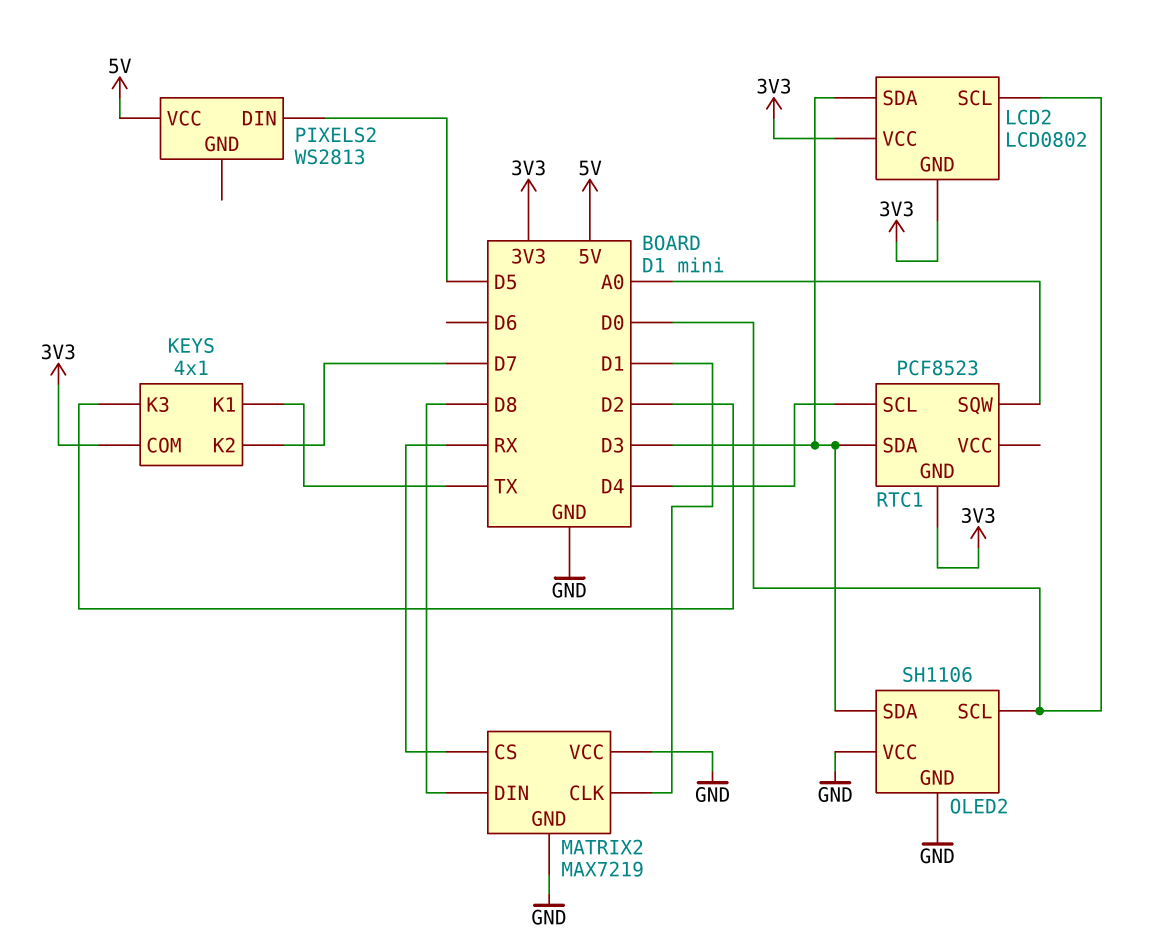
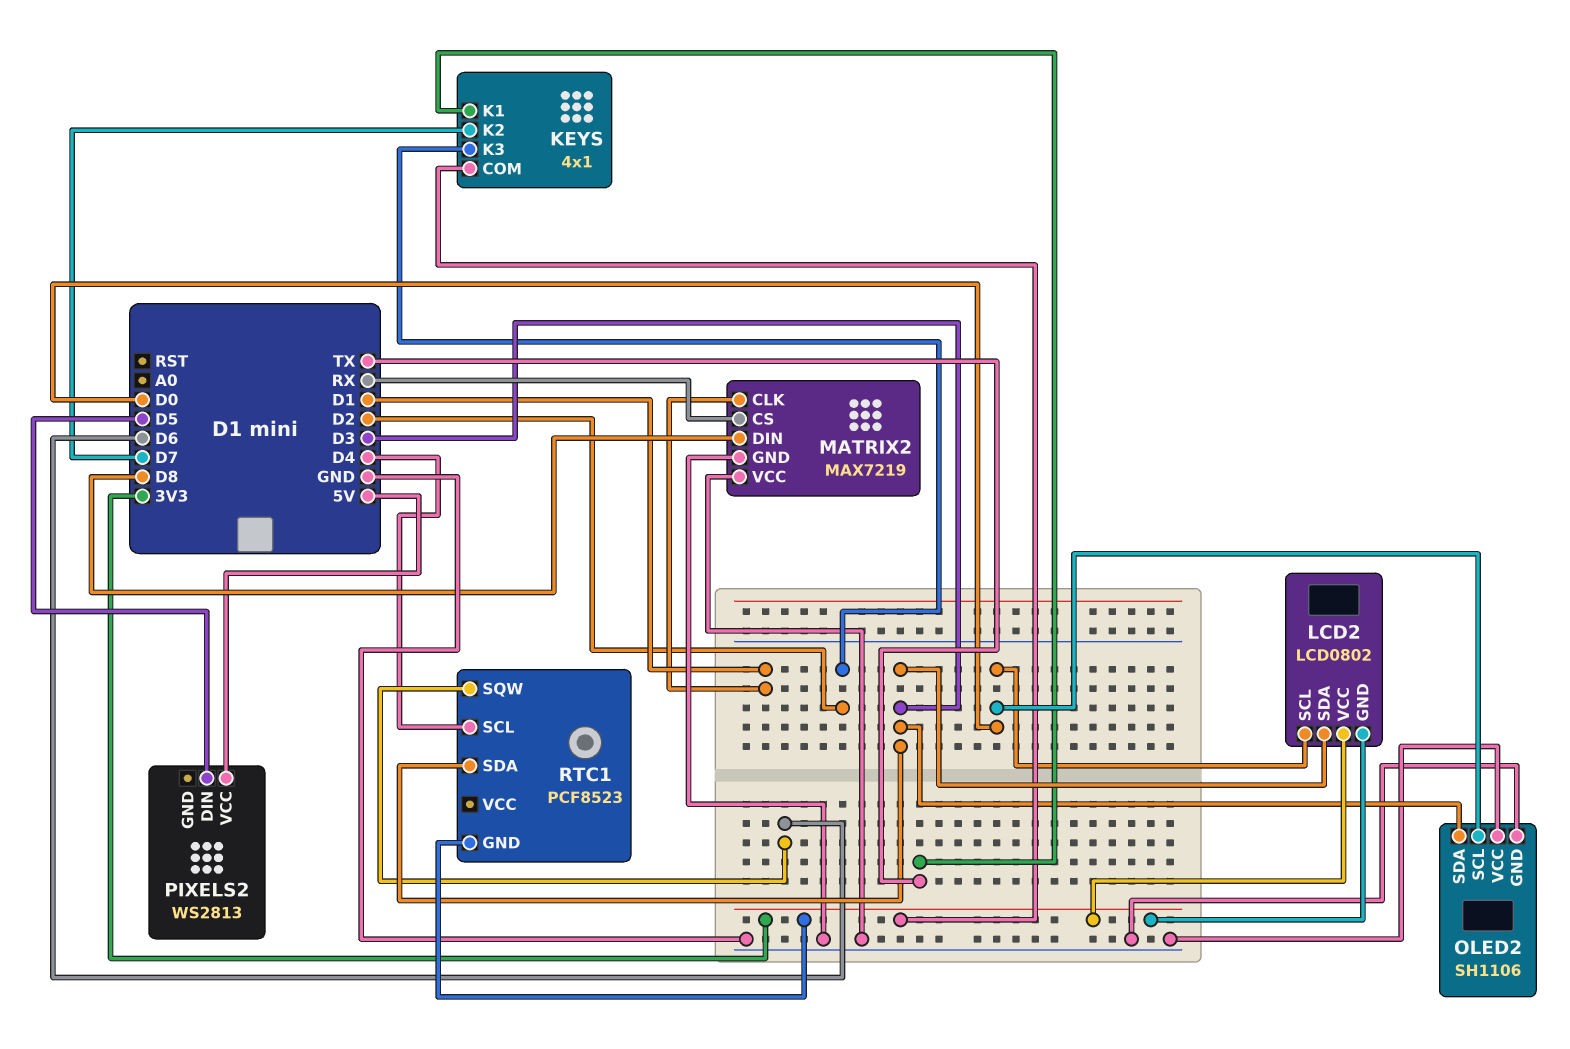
RTC1 pin SQW: A0 -> D6

